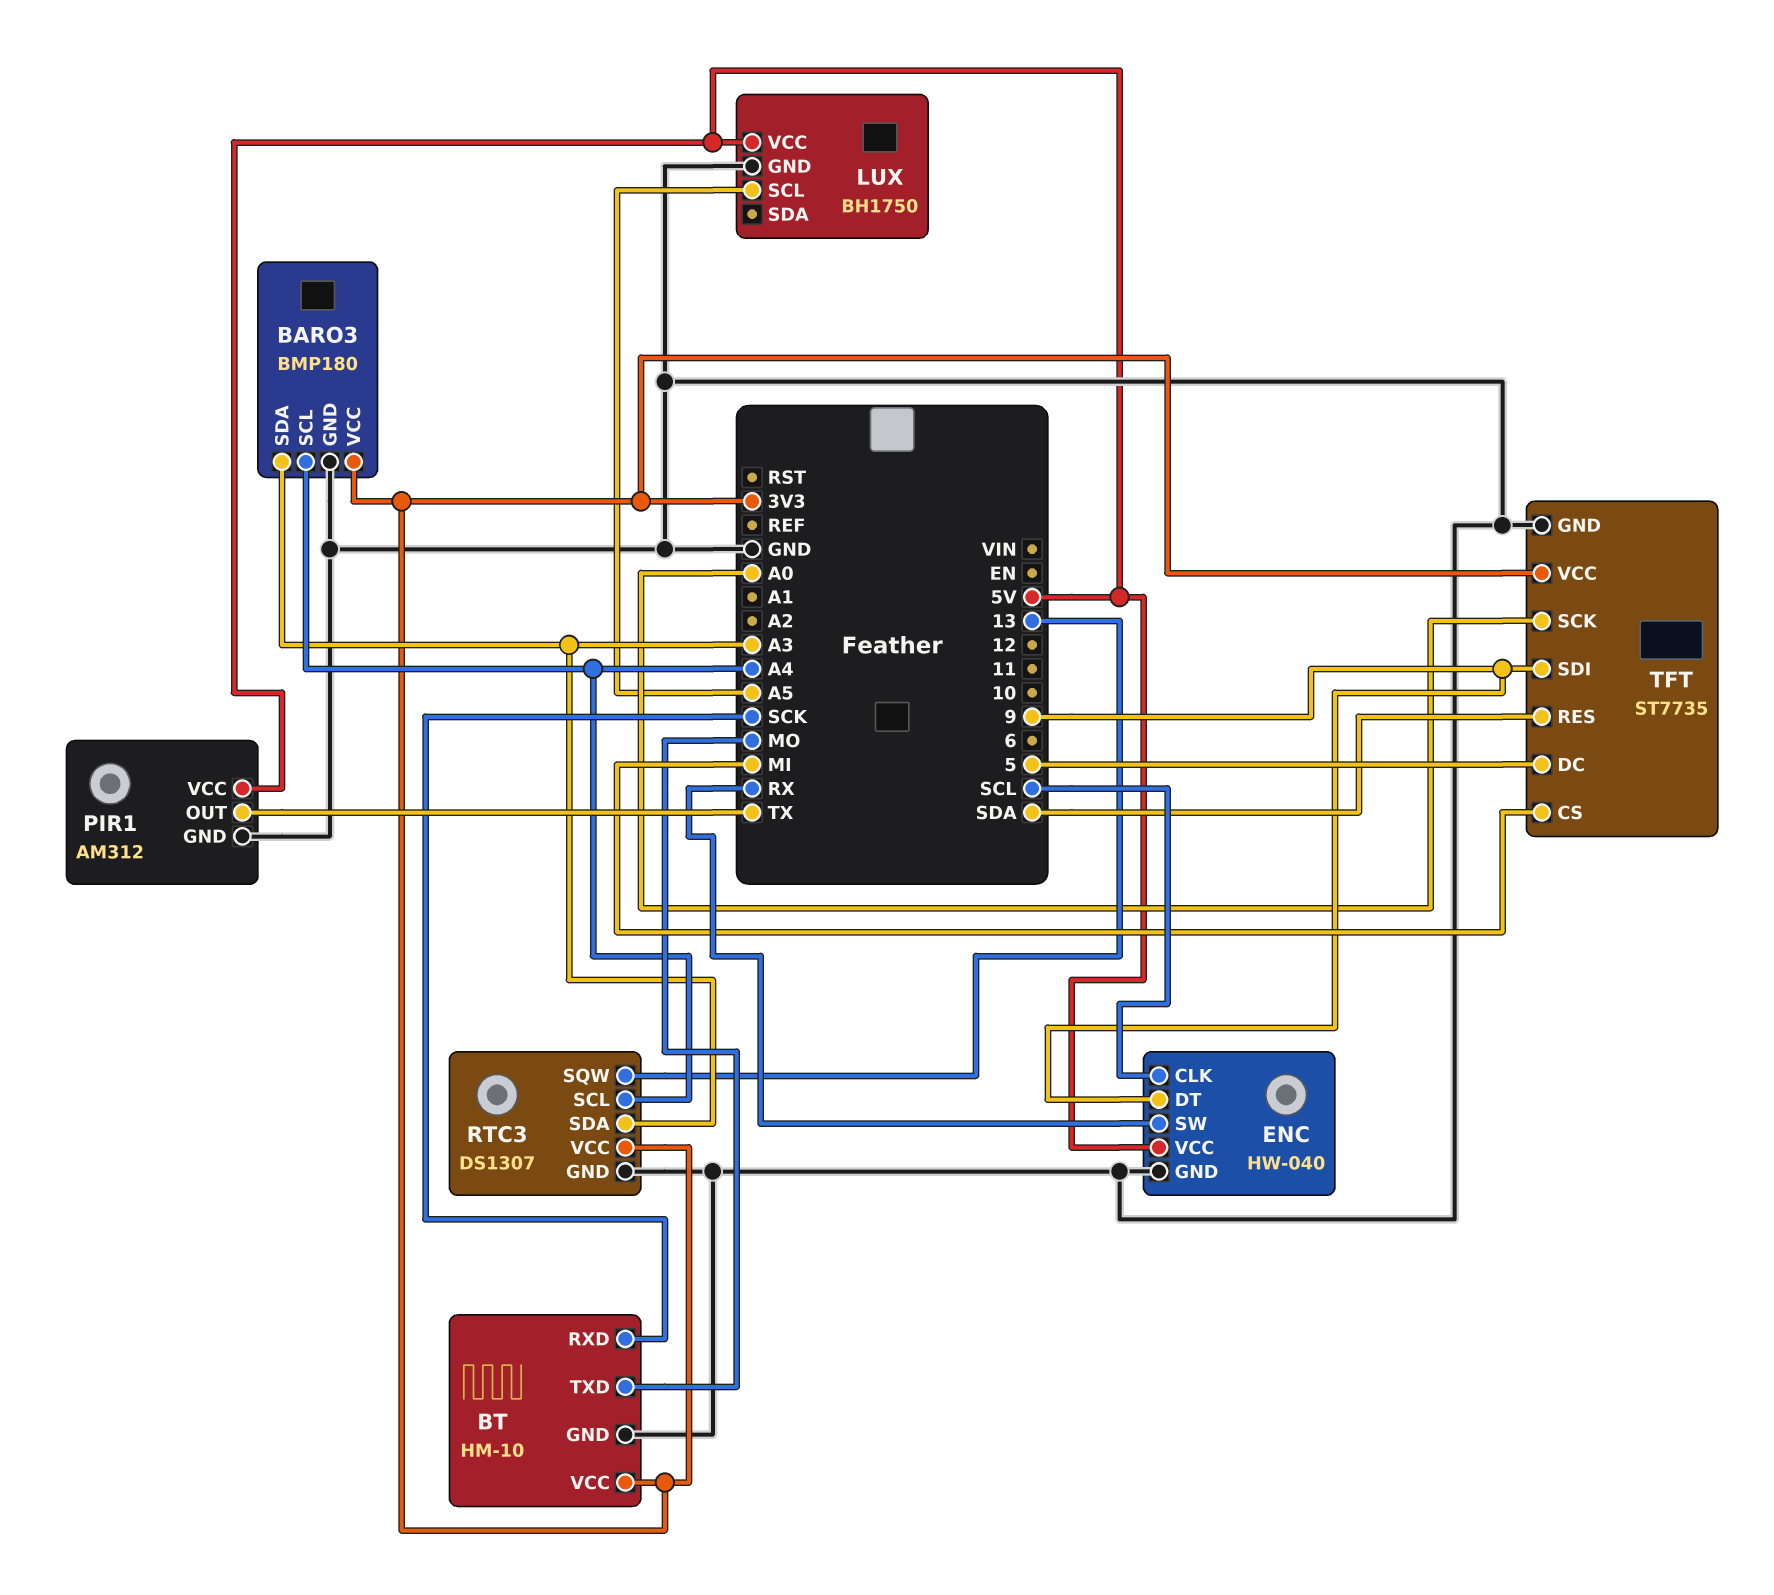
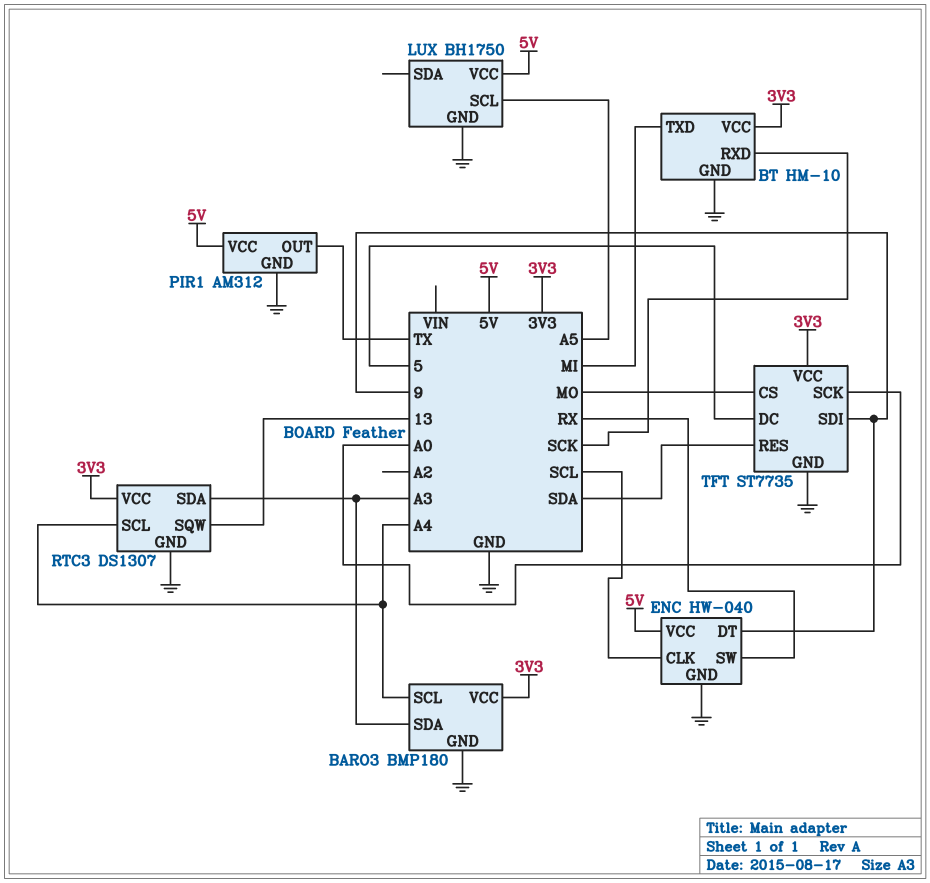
BT pin TXD: MO -> MI
TFT pin CS: MI -> MO

